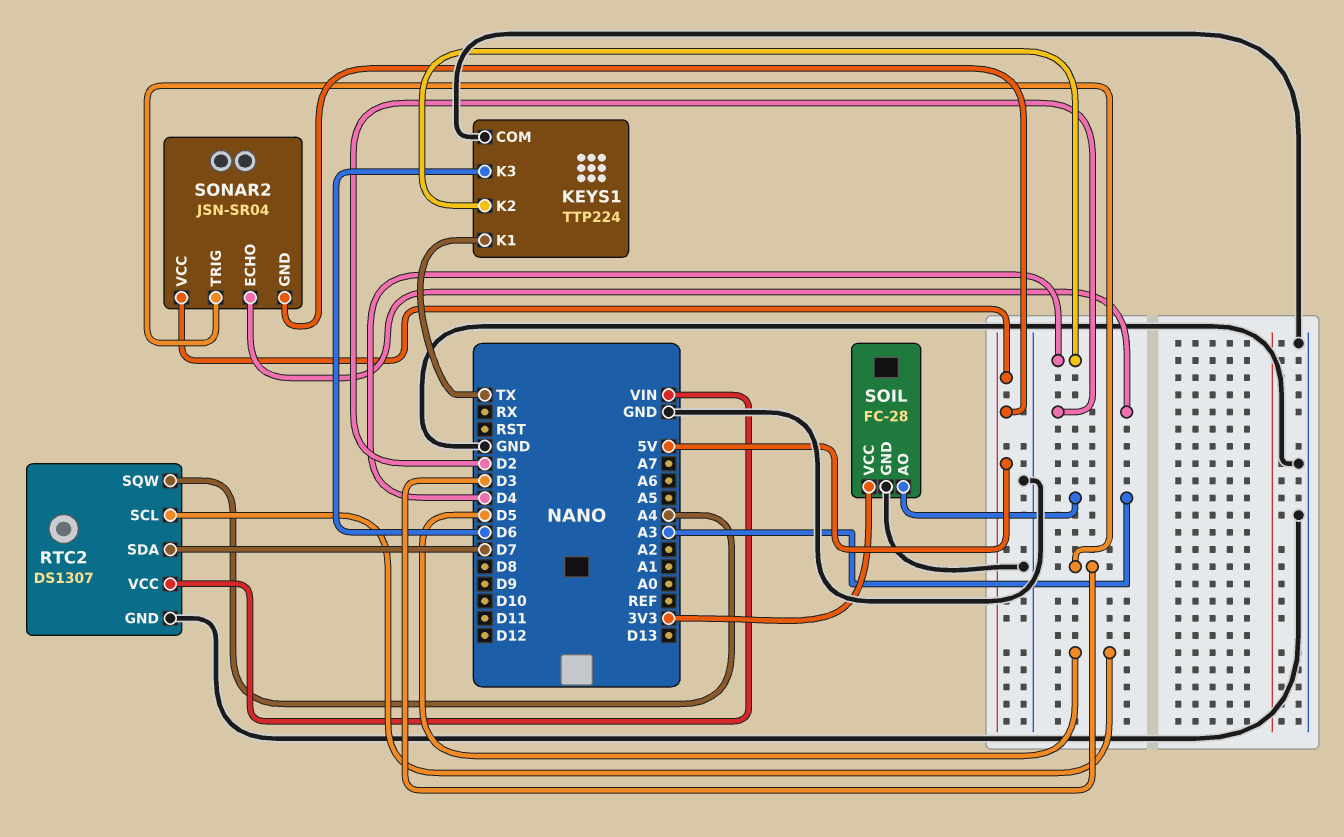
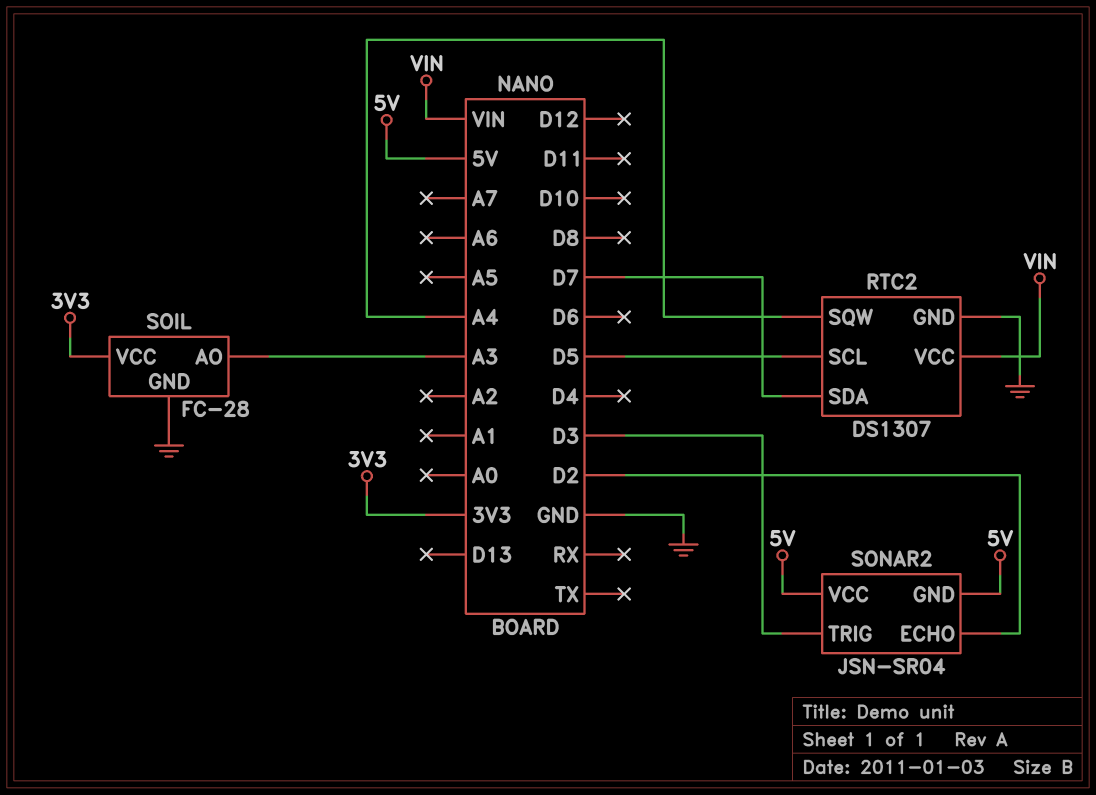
KEYS1: TTP224 -> none
KEYS1 pin COM: GND -> none
KEYS1 pin K1: TX -> none
KEYS1 pin K2: D4 -> none
KEYS1 pin K3: D6 -> none

